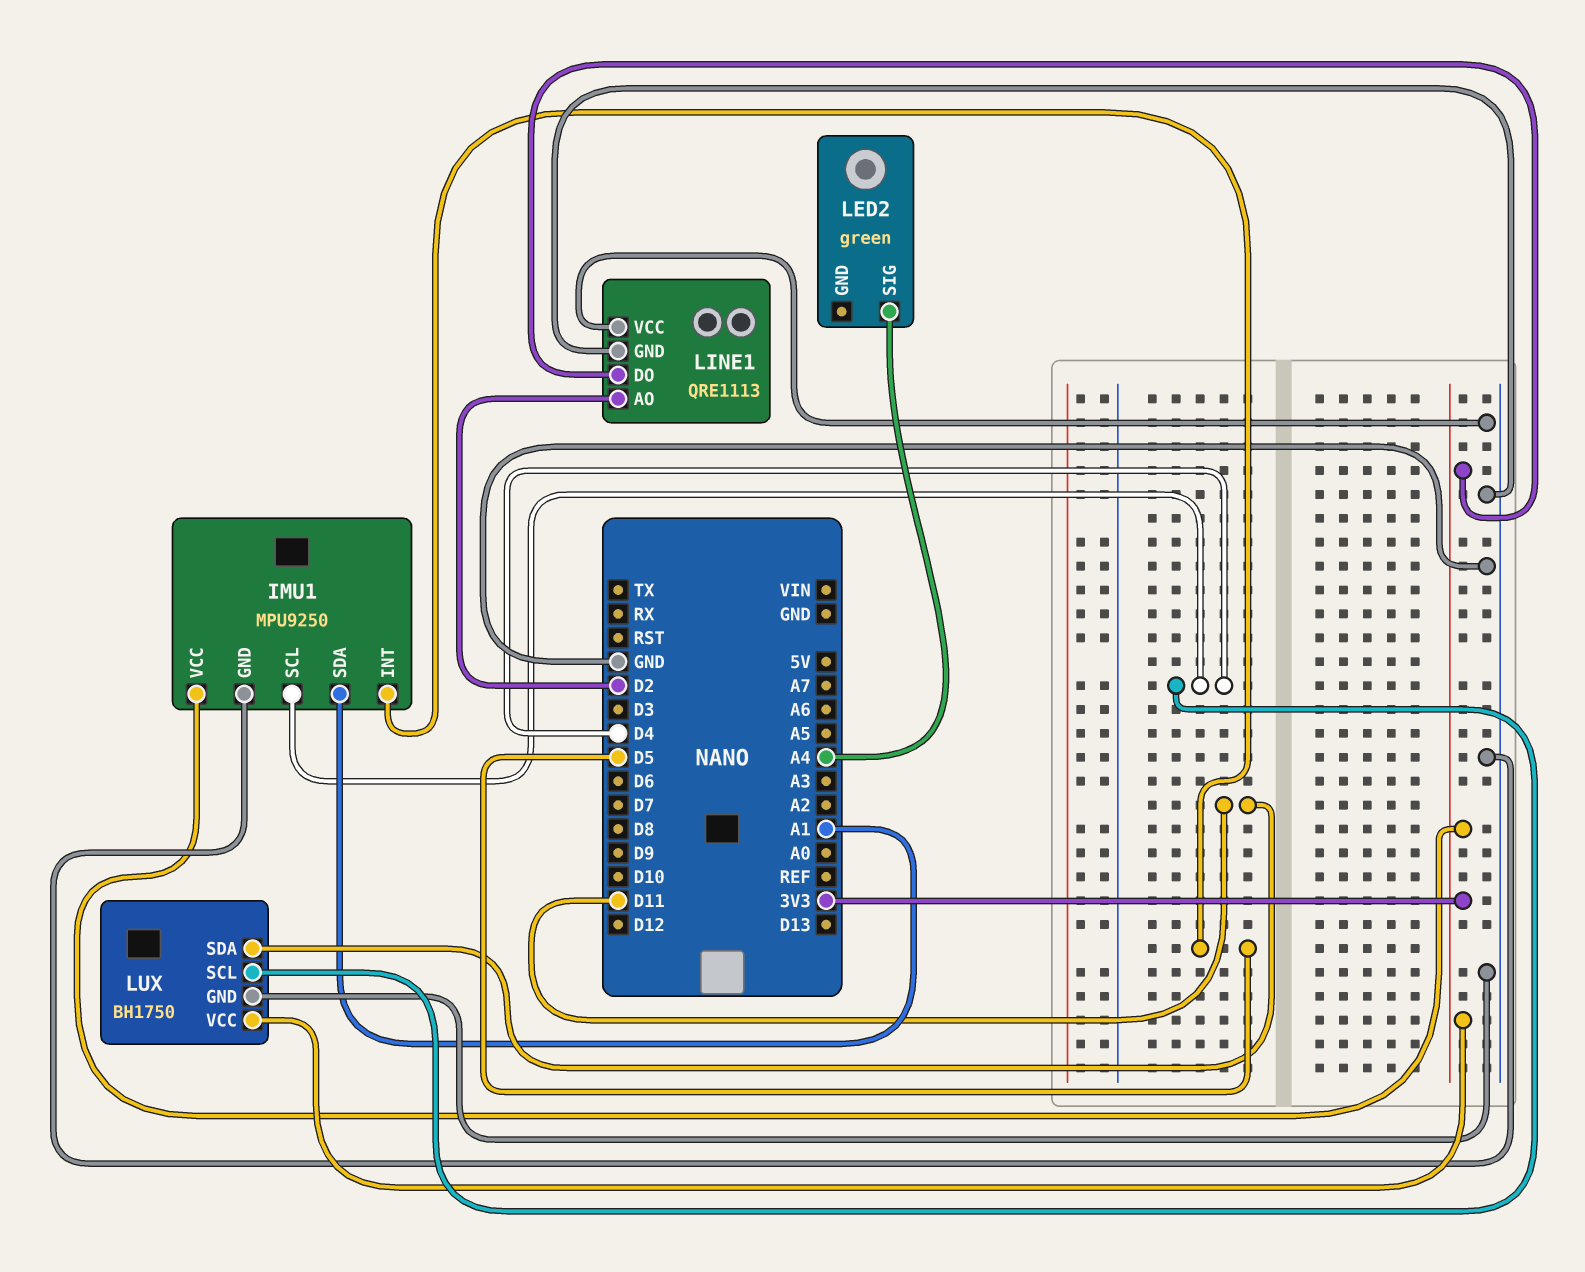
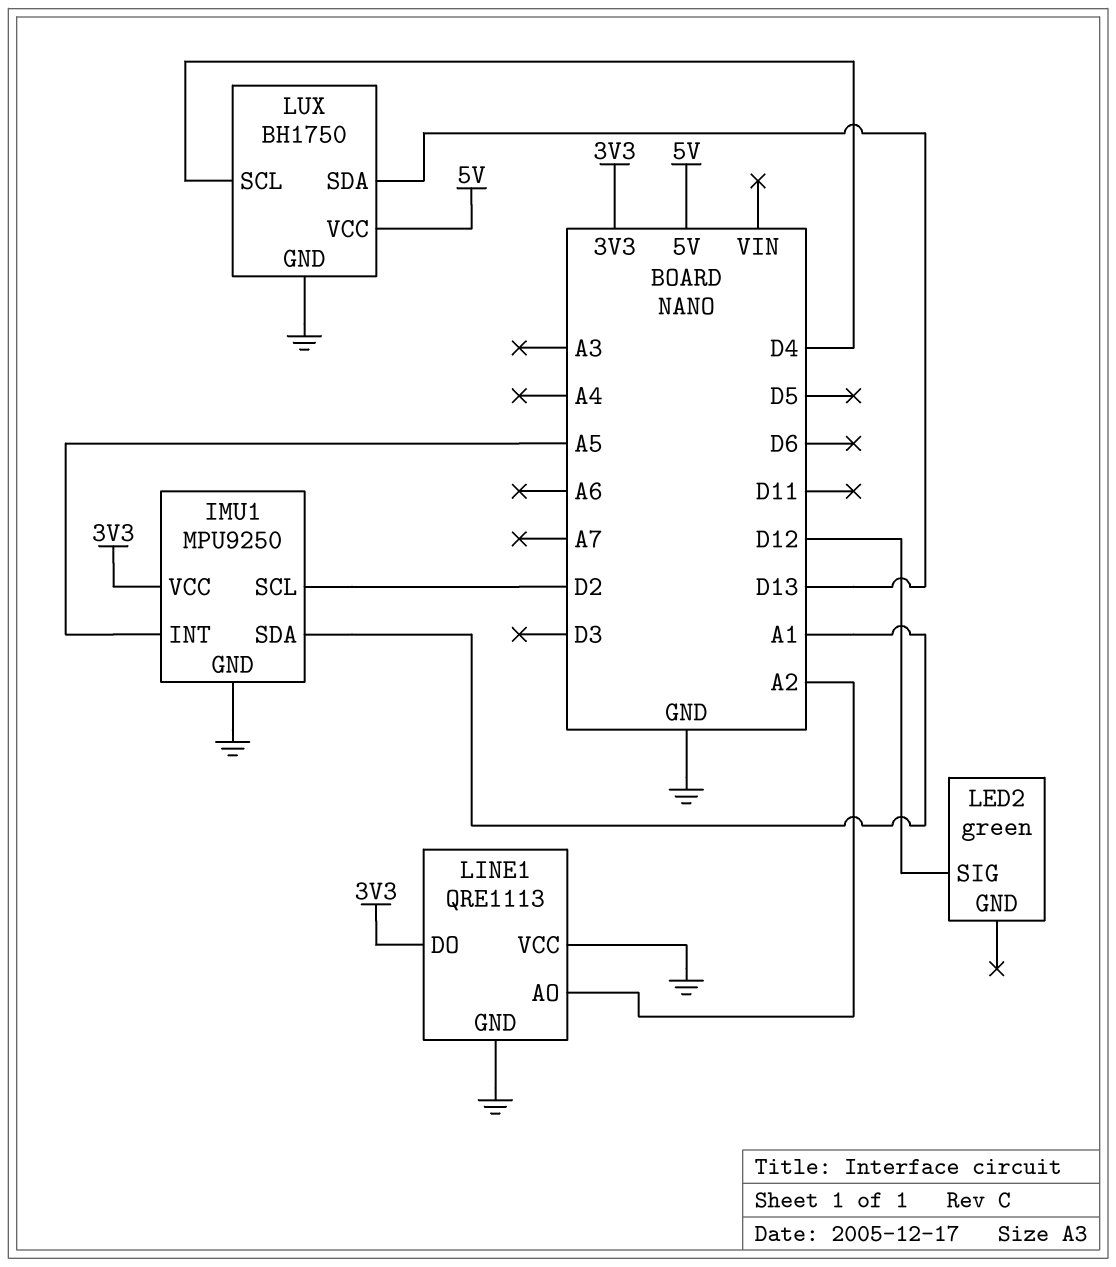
IMU1 pin INT: D5 -> A5
IMU1 pin SCL: D4 -> D2
LED2 pin SIG: A4 -> D12
LINE1 pin AO: D2 -> A2
LUX pin SDA: D11 -> D13
LUX pin VCC: 3V3 -> 5V

